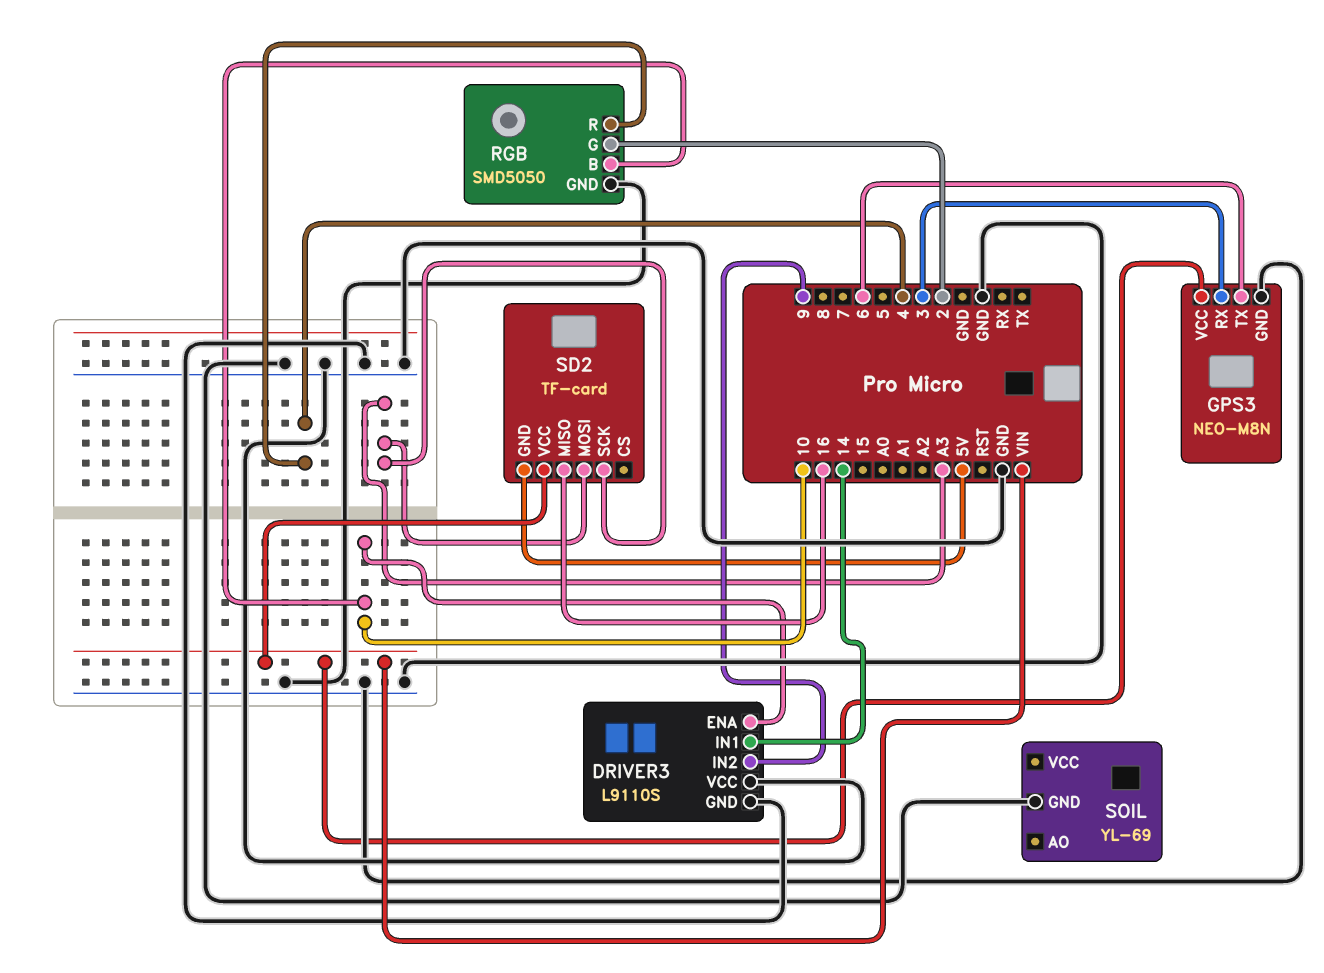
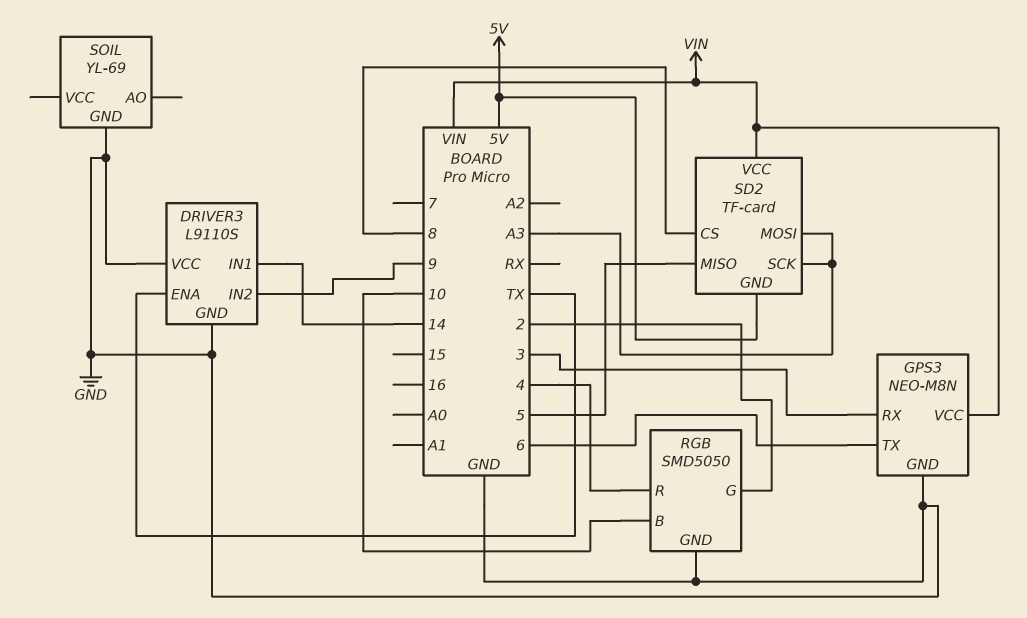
DRIVER3 pin ENA: 10 -> TX
SD2 pin CS: none -> 8
SD2 pin MISO: 16 -> 5

